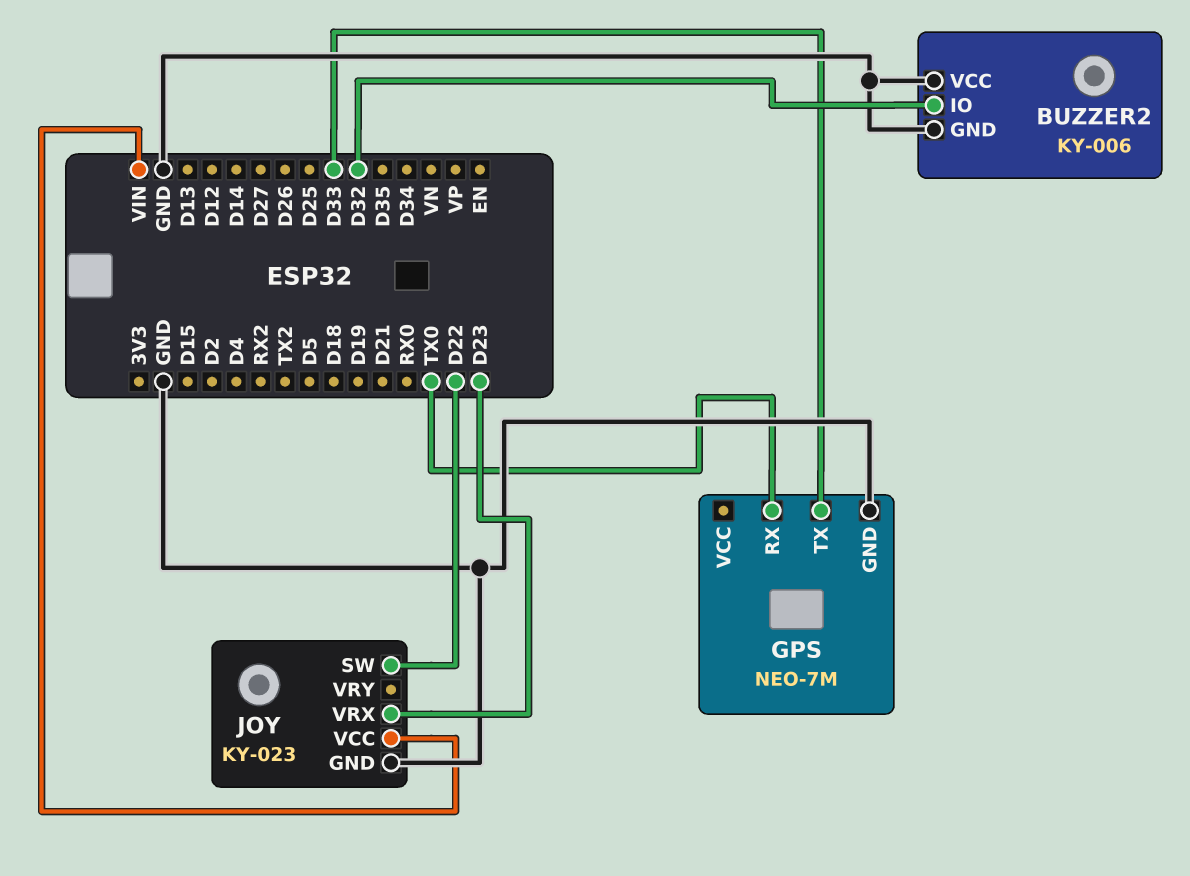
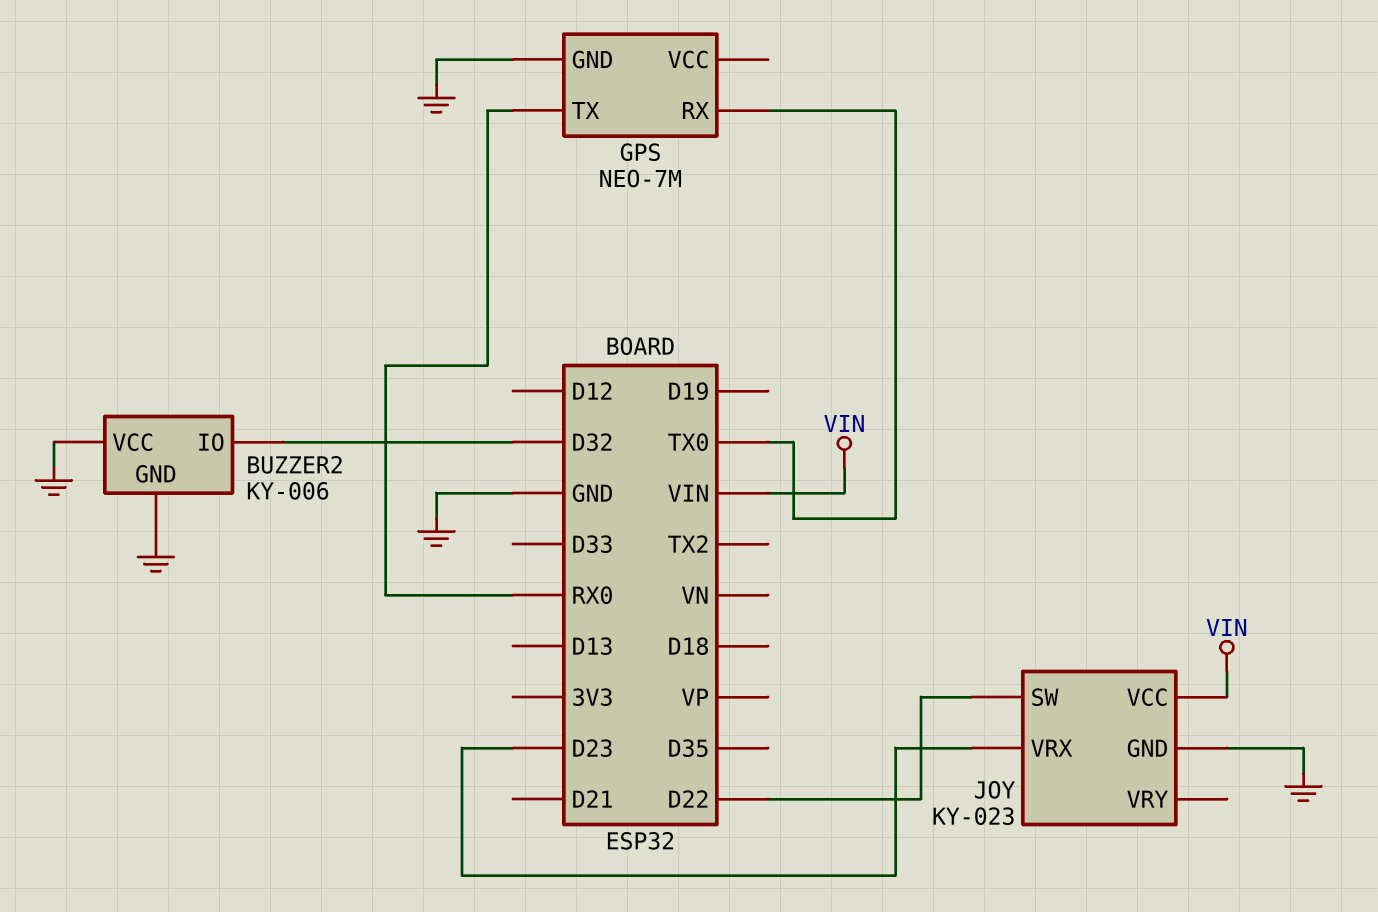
GPS pin TX: D33 -> RX0

